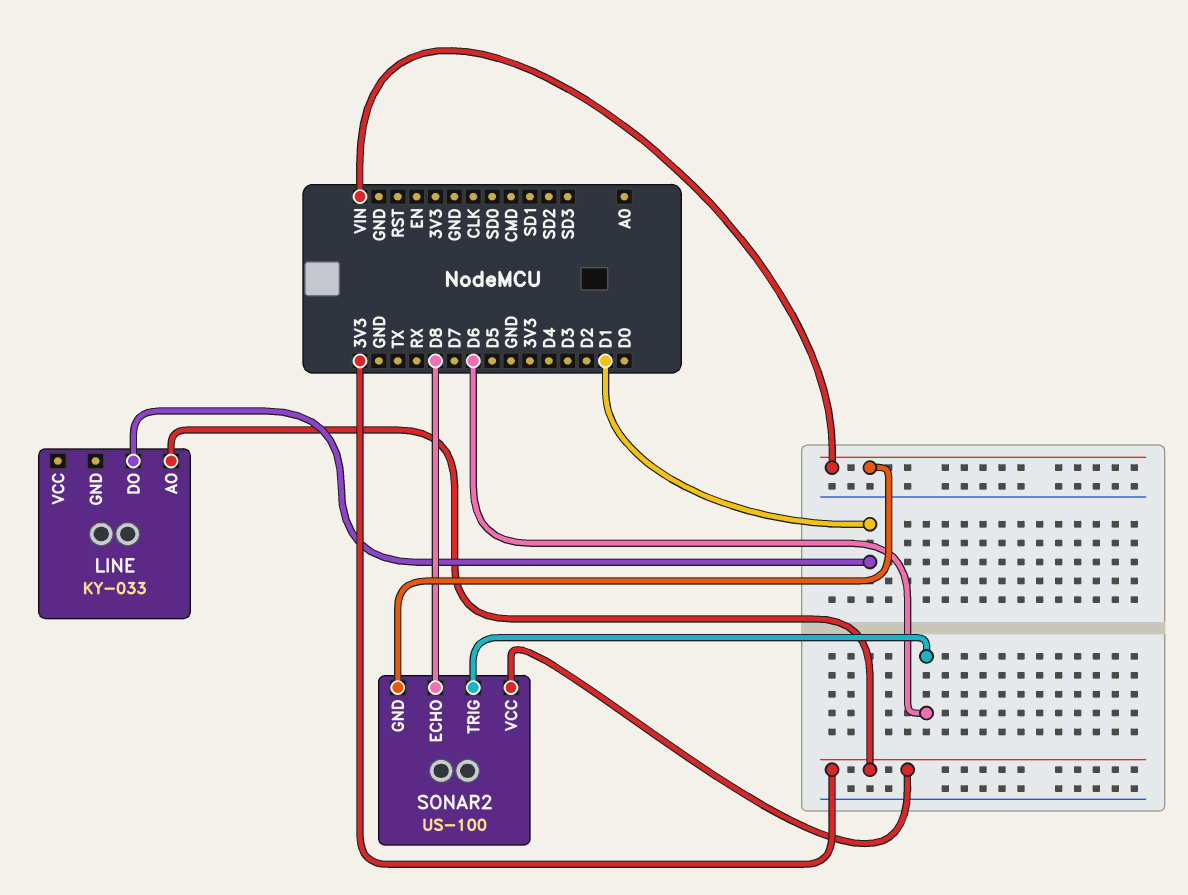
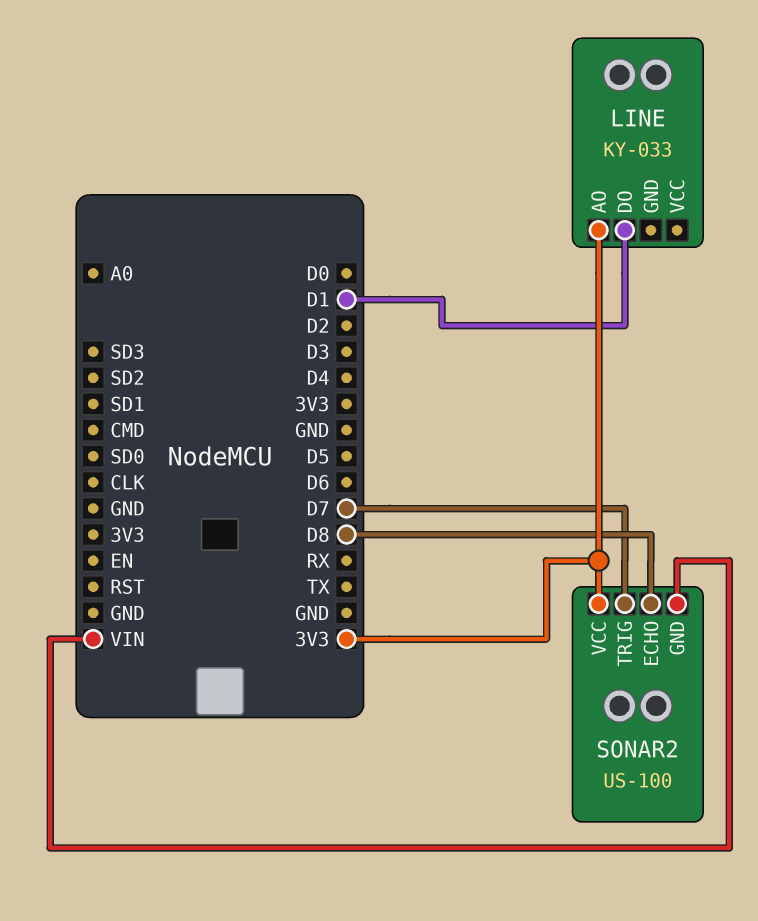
SONAR2 pin TRIG: D6 -> D7

